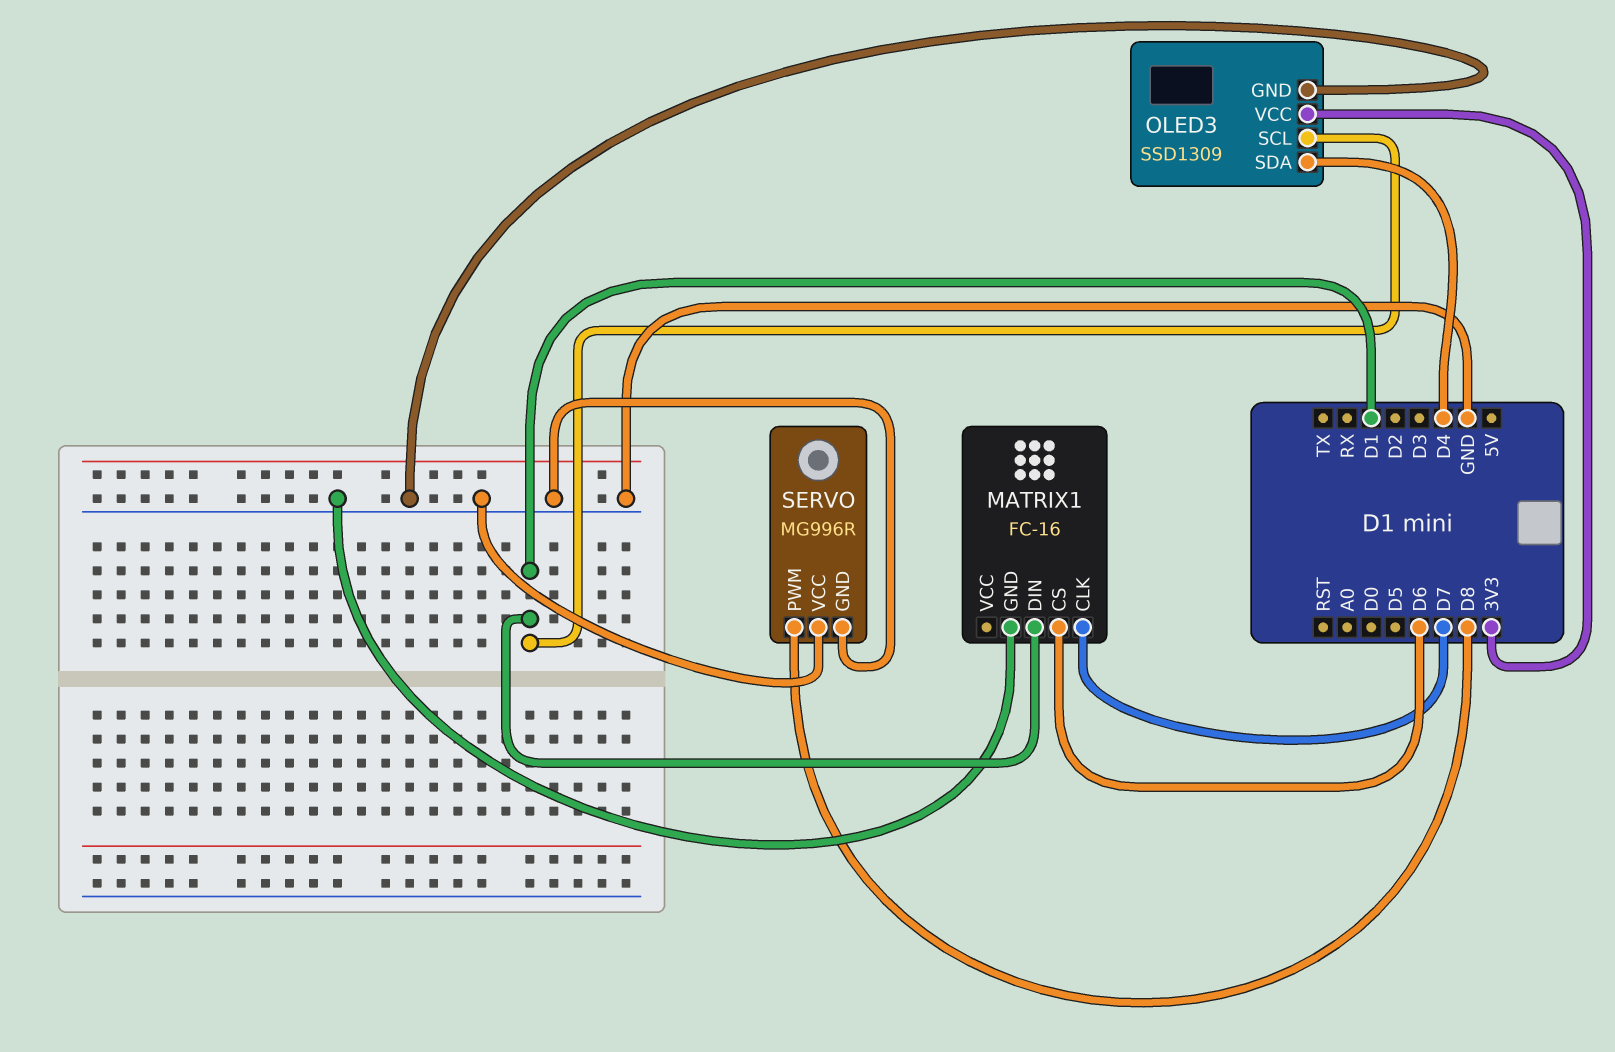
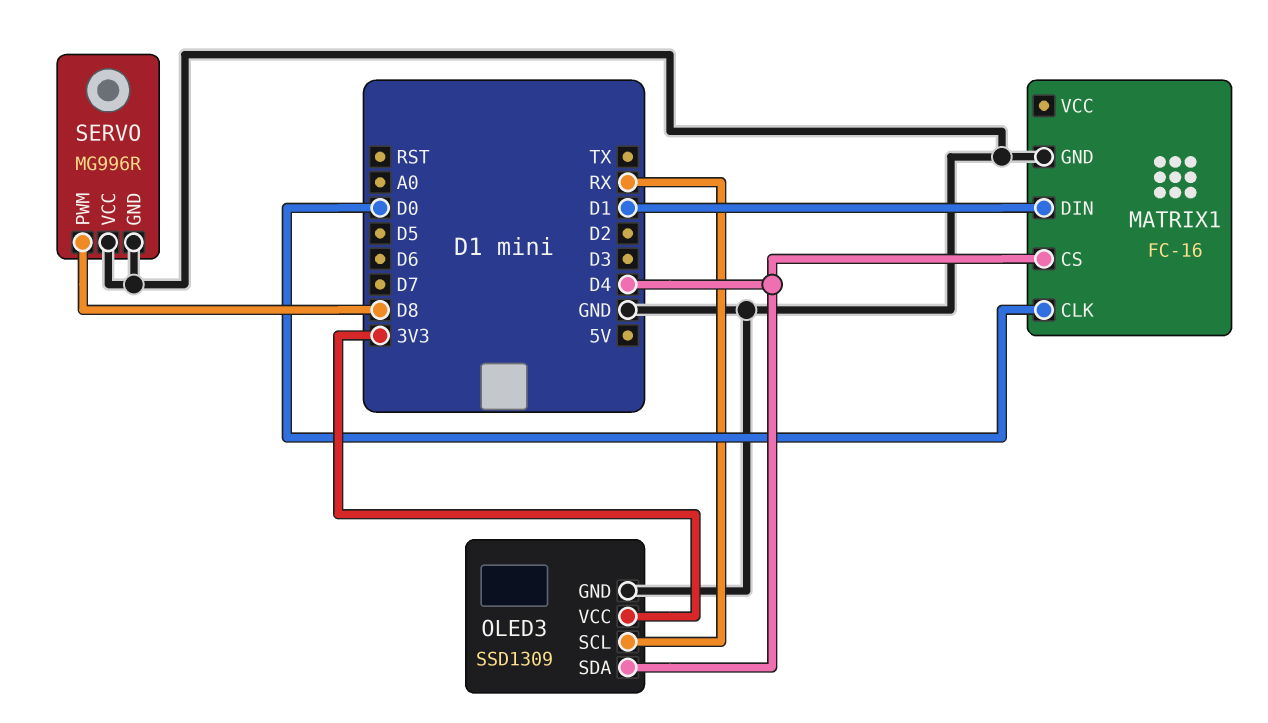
MATRIX1 pin CLK: D7 -> D0
MATRIX1 pin CS: D6 -> D4
OLED3 pin SCL: D1 -> RX

